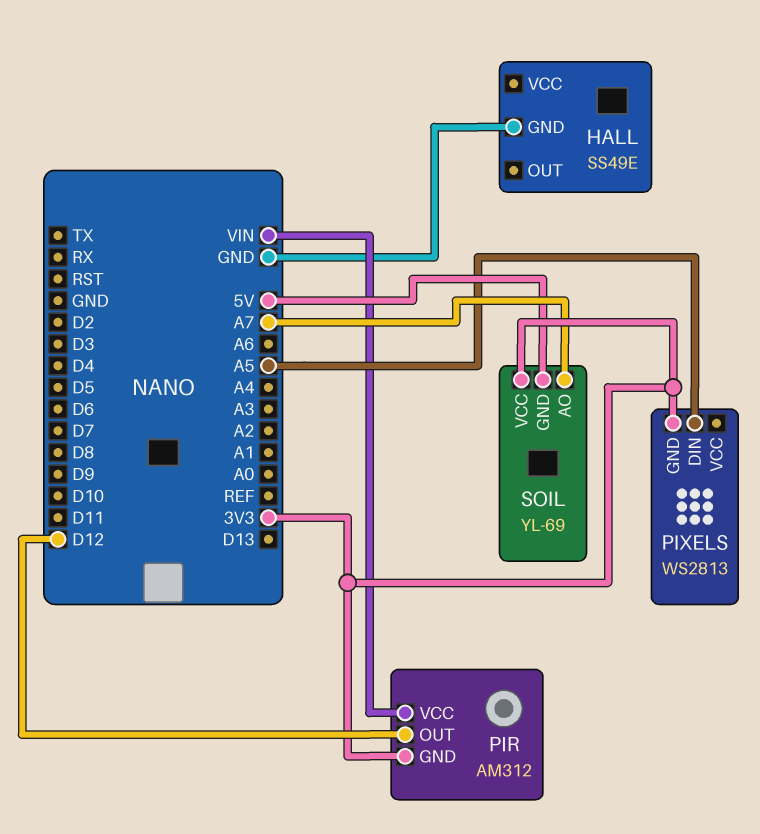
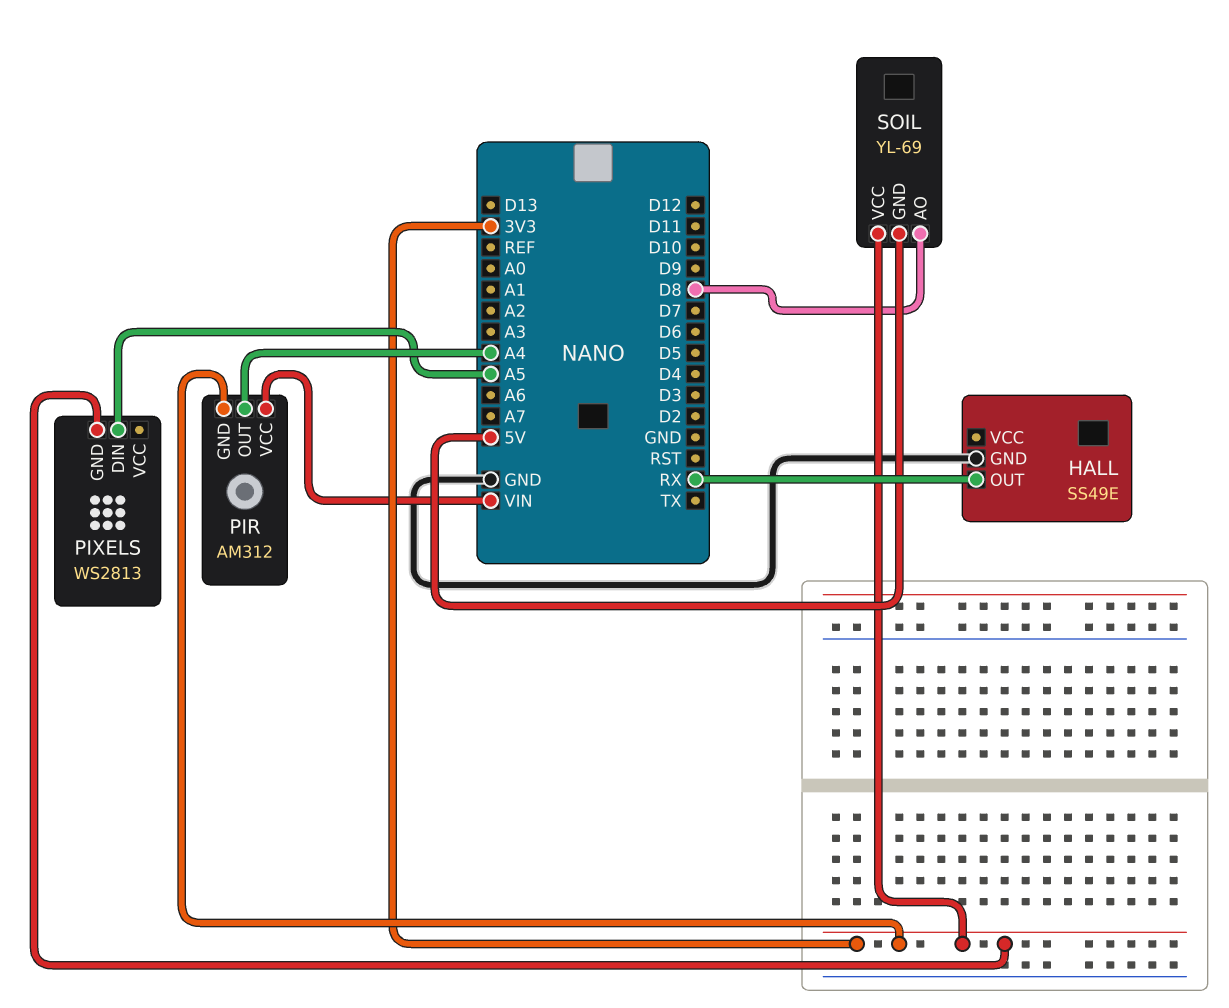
HALL pin OUT: none -> RX
PIR pin OUT: D12 -> A4
SOIL pin AO: A7 -> D8

